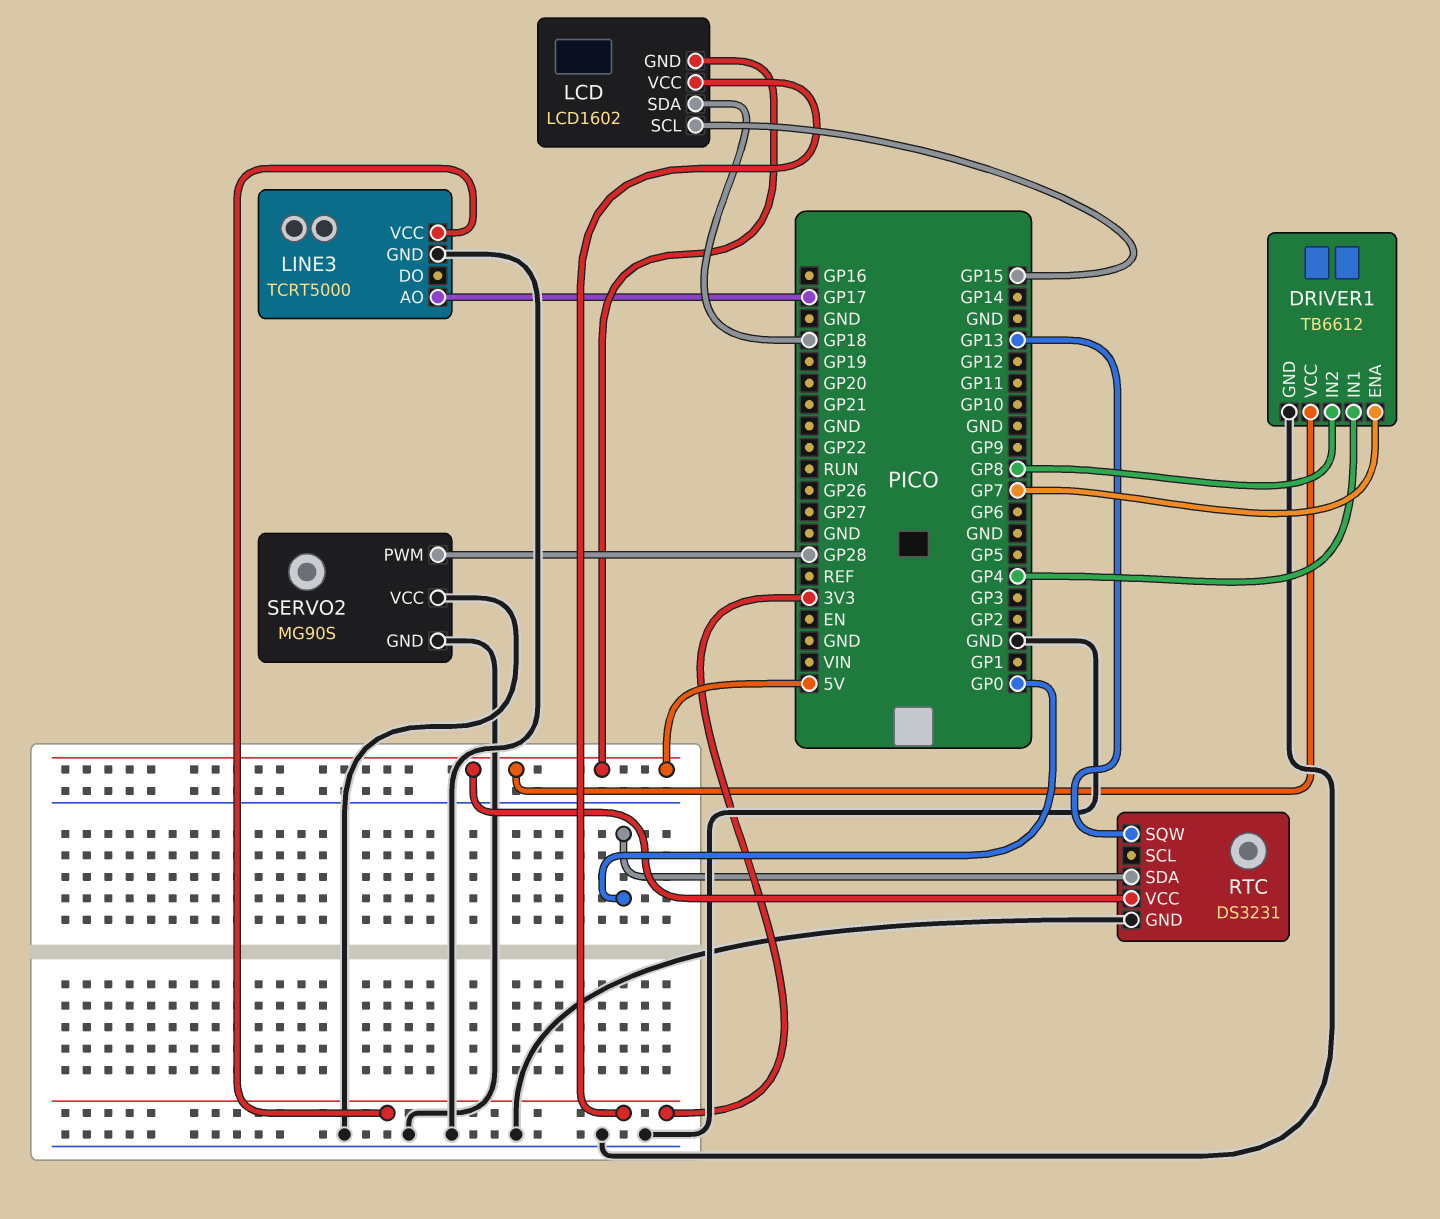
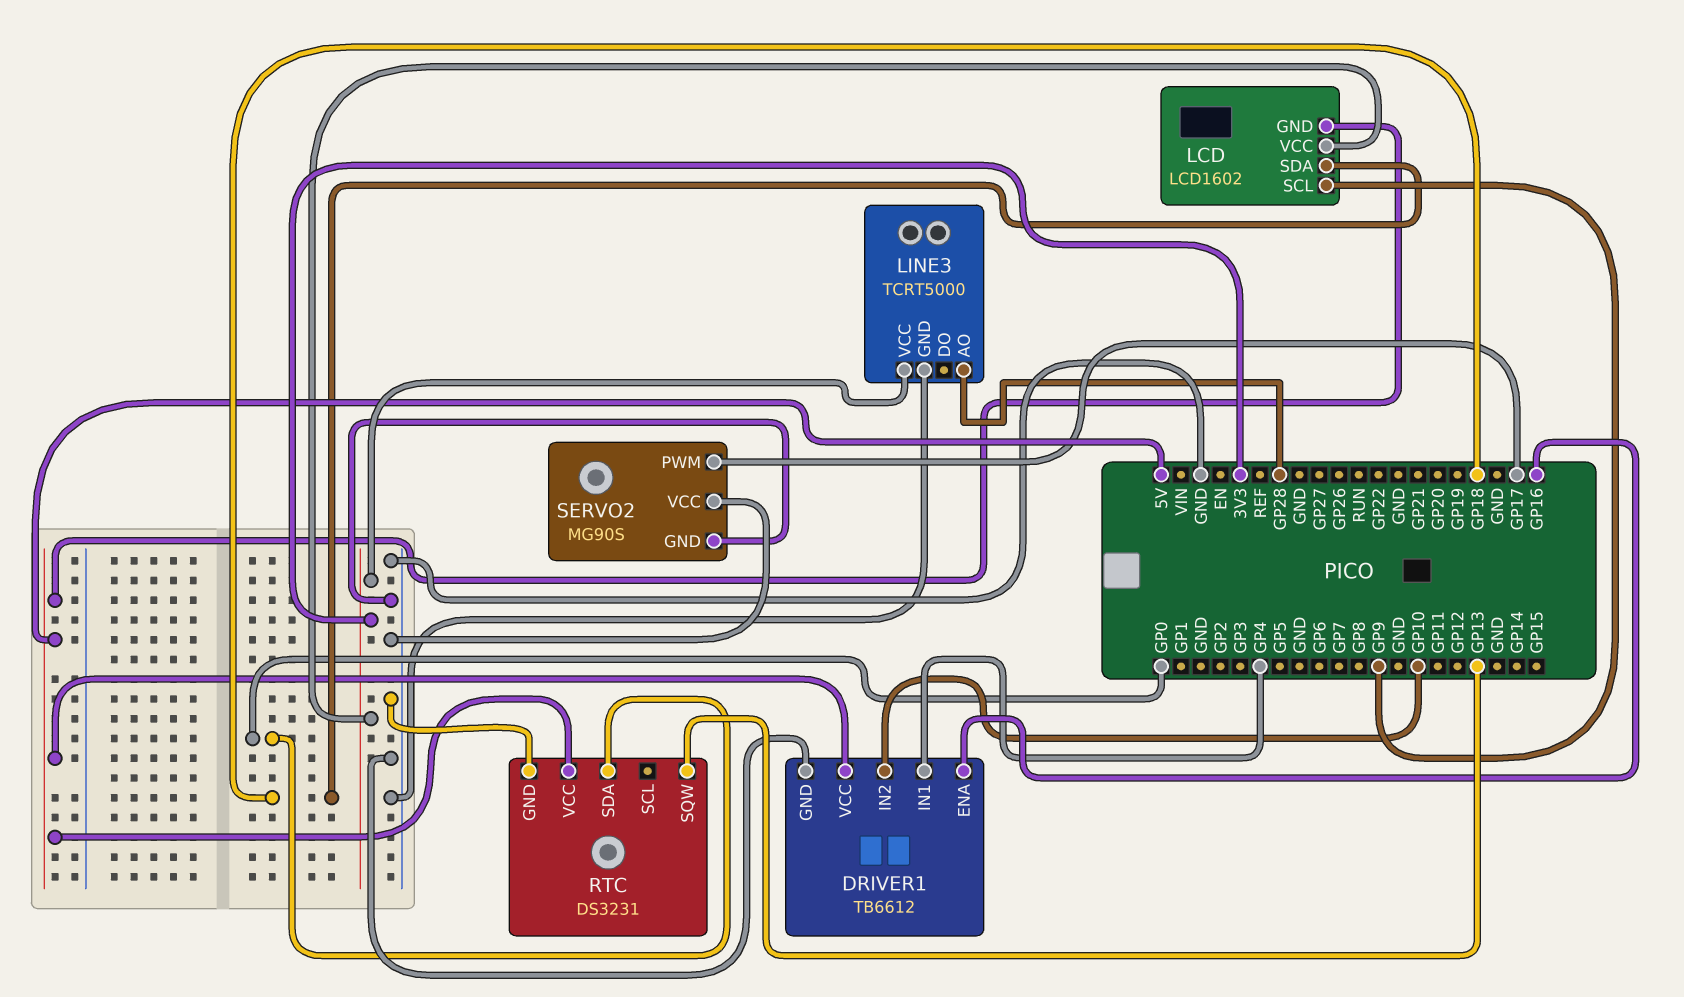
DRIVER1 pin ENA: GP7 -> GP16
DRIVER1 pin IN2: GP8 -> GP10
LCD pin SCL: GP15 -> GP9
LINE3 pin AO: GP17 -> GP28
SERVO2 pin PWM: GP28 -> GP17

